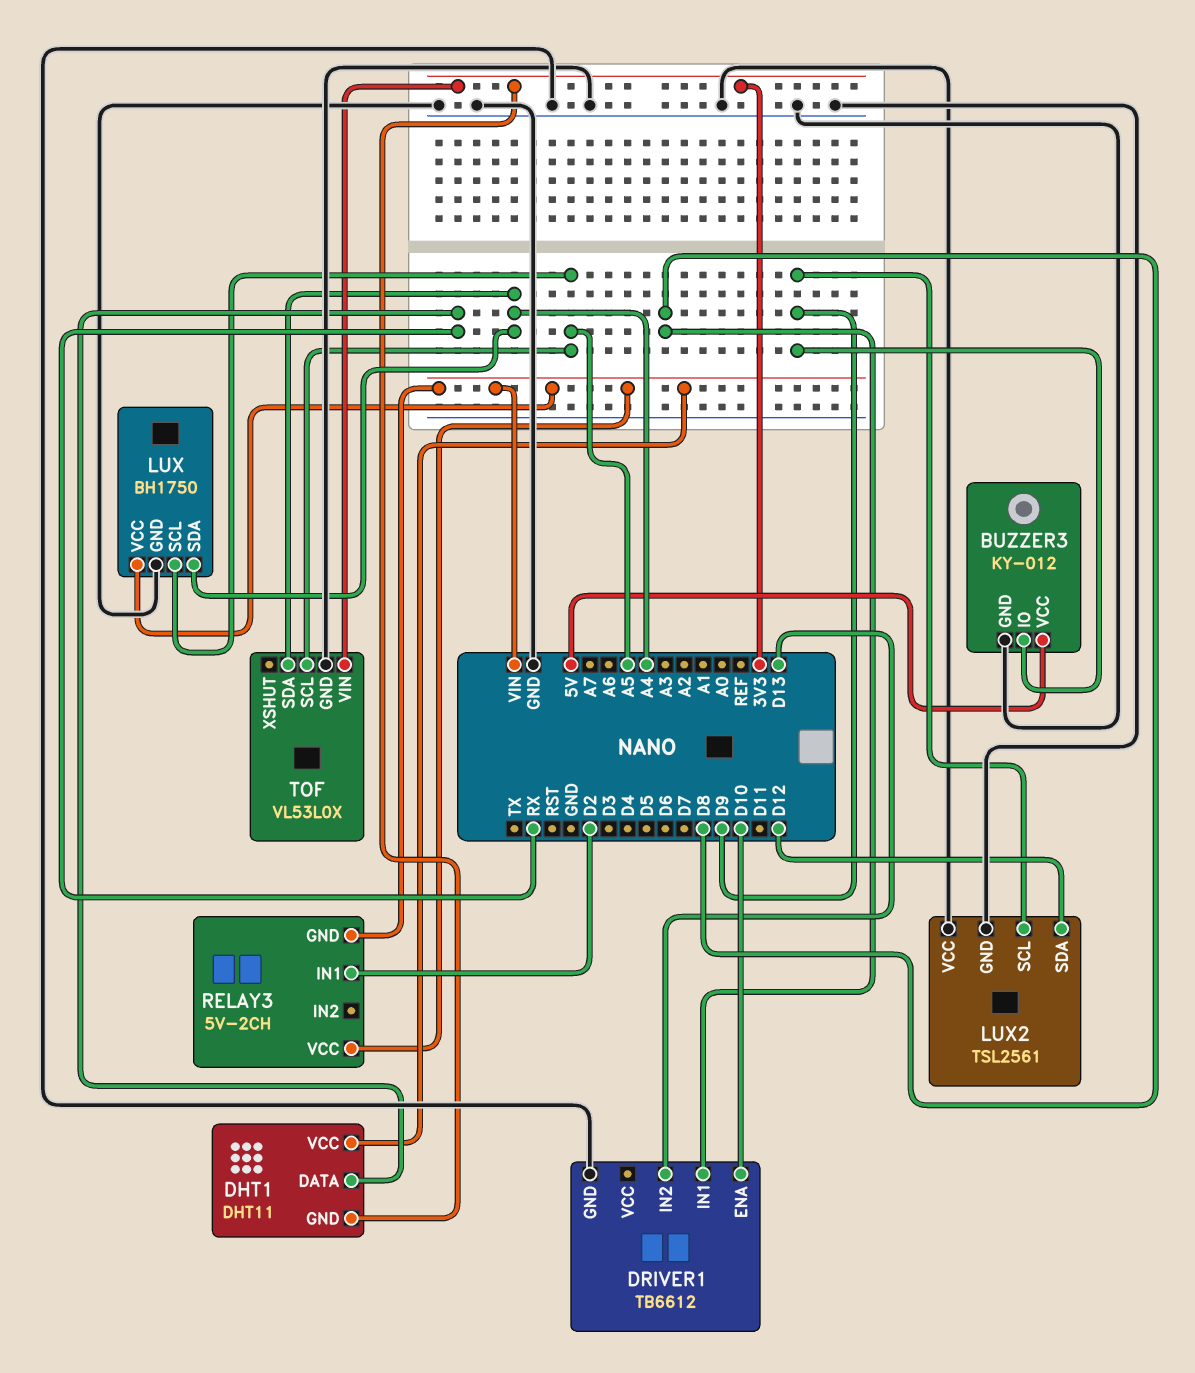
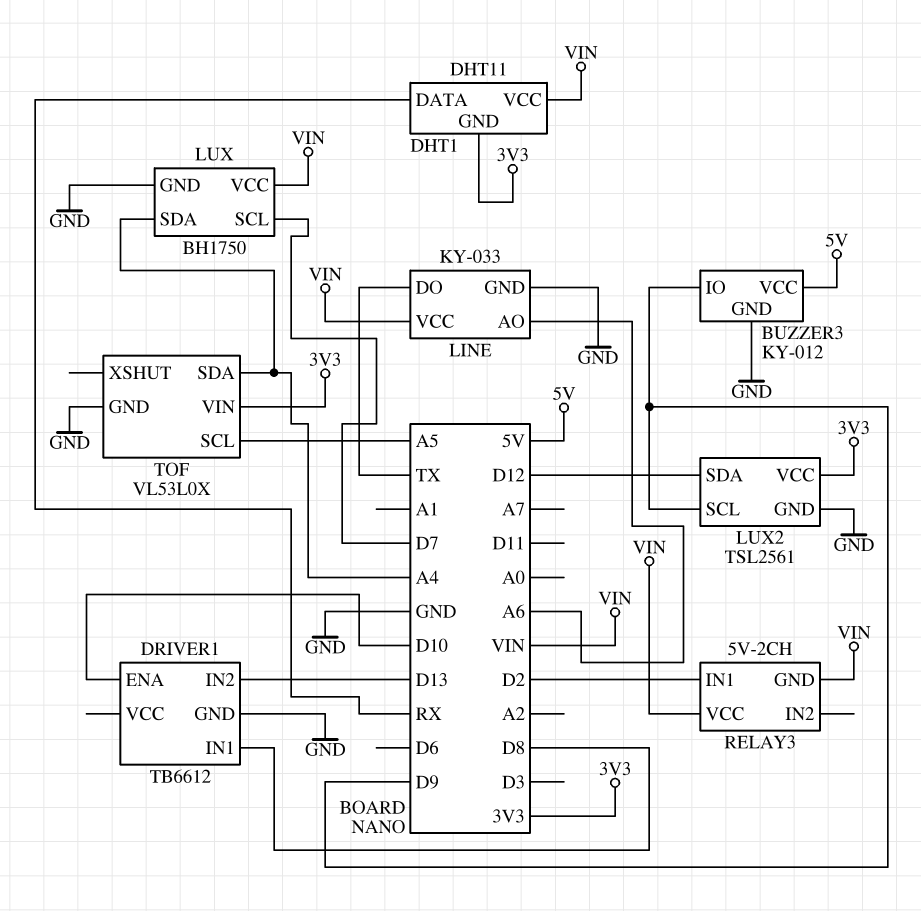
LINE: none -> KY-033
LINE pin AO: none -> A6
LINE pin DO: none -> TX
LINE pin GND: none -> GND
LINE pin VCC: none -> VIN
LUX pin SCL: A5 -> D7
LUX2 pin VCC: GND -> 3V3

